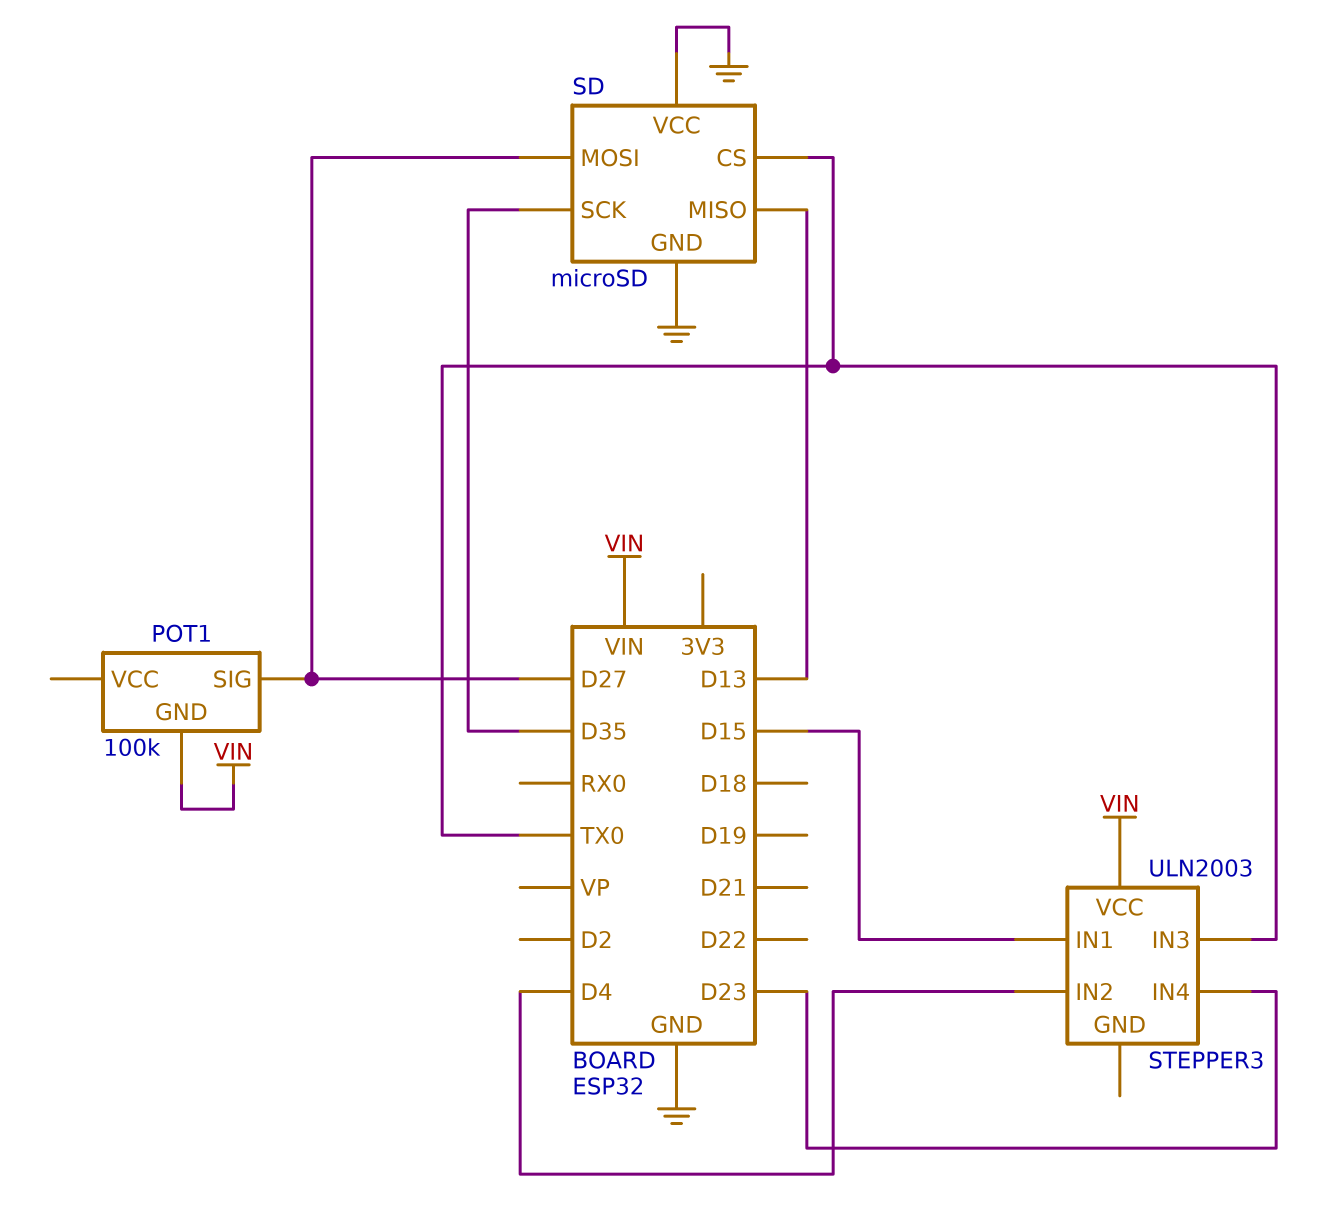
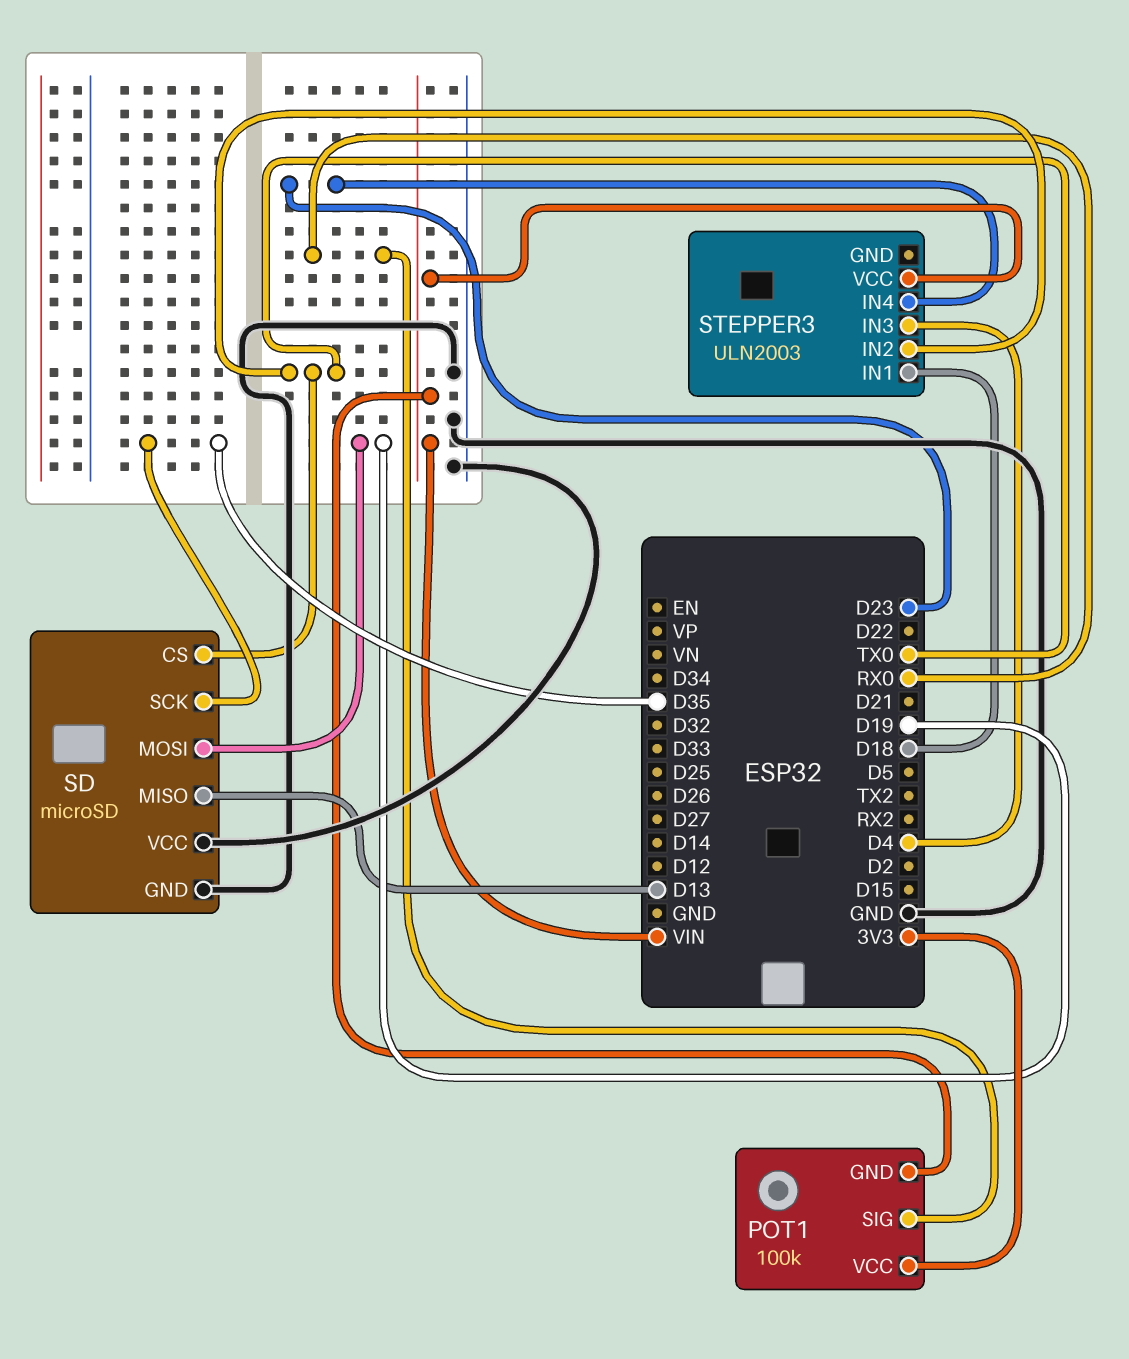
POT1 pin SIG: D27 -> RX0
POT1 pin VCC: none -> 3V3
SD pin MOSI: D27 -> D19
STEPPER3 pin IN1: D15 -> D18
STEPPER3 pin IN2: D4 -> TX0
STEPPER3 pin IN3: TX0 -> D4

